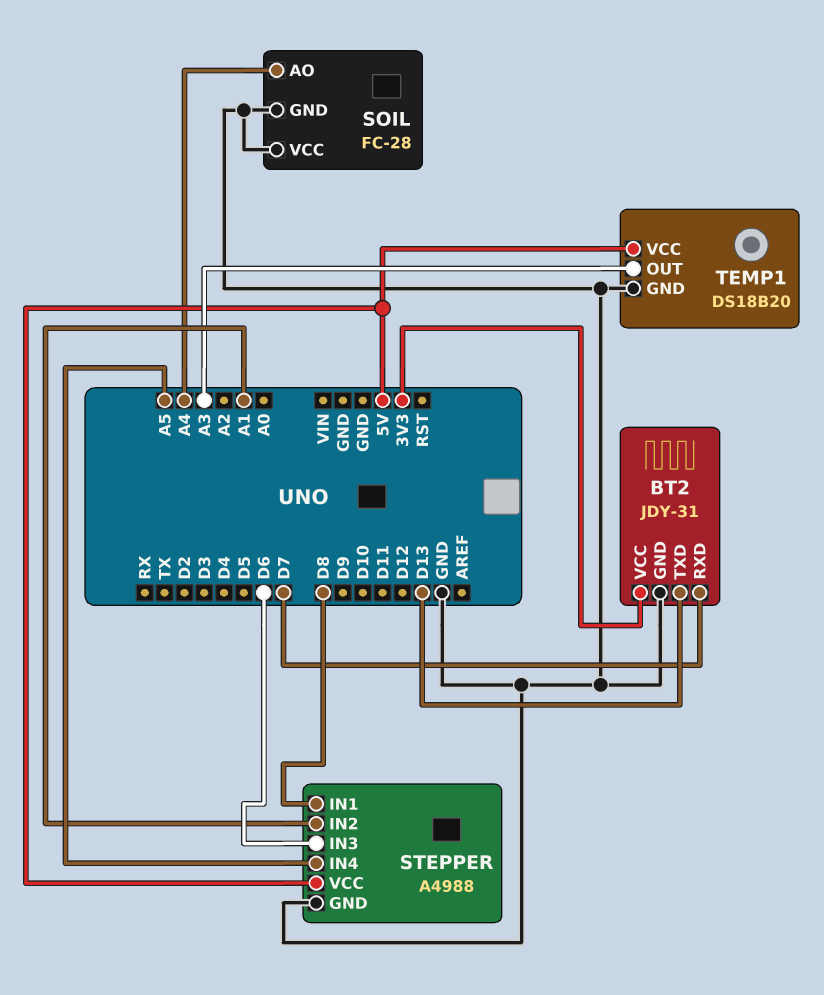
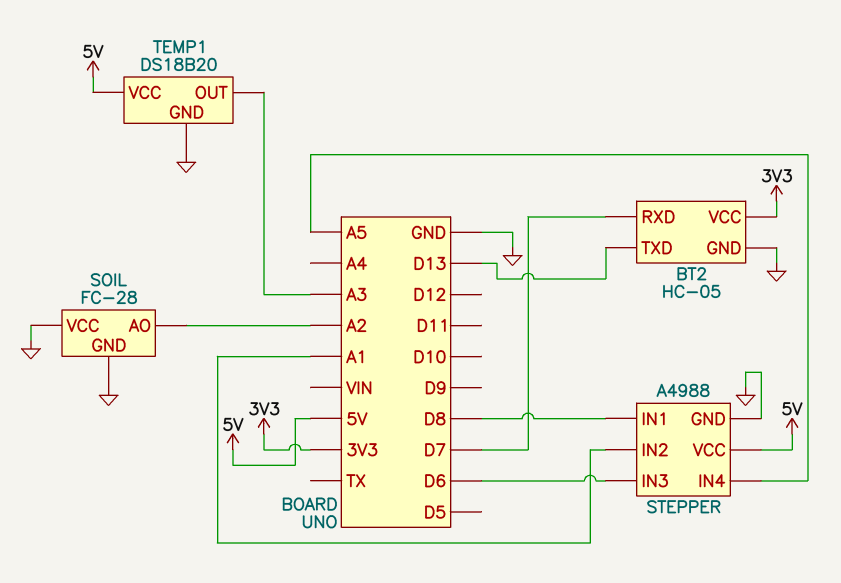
BT2: JDY-31 -> HC-05
SOIL pin AO: A4 -> A2

